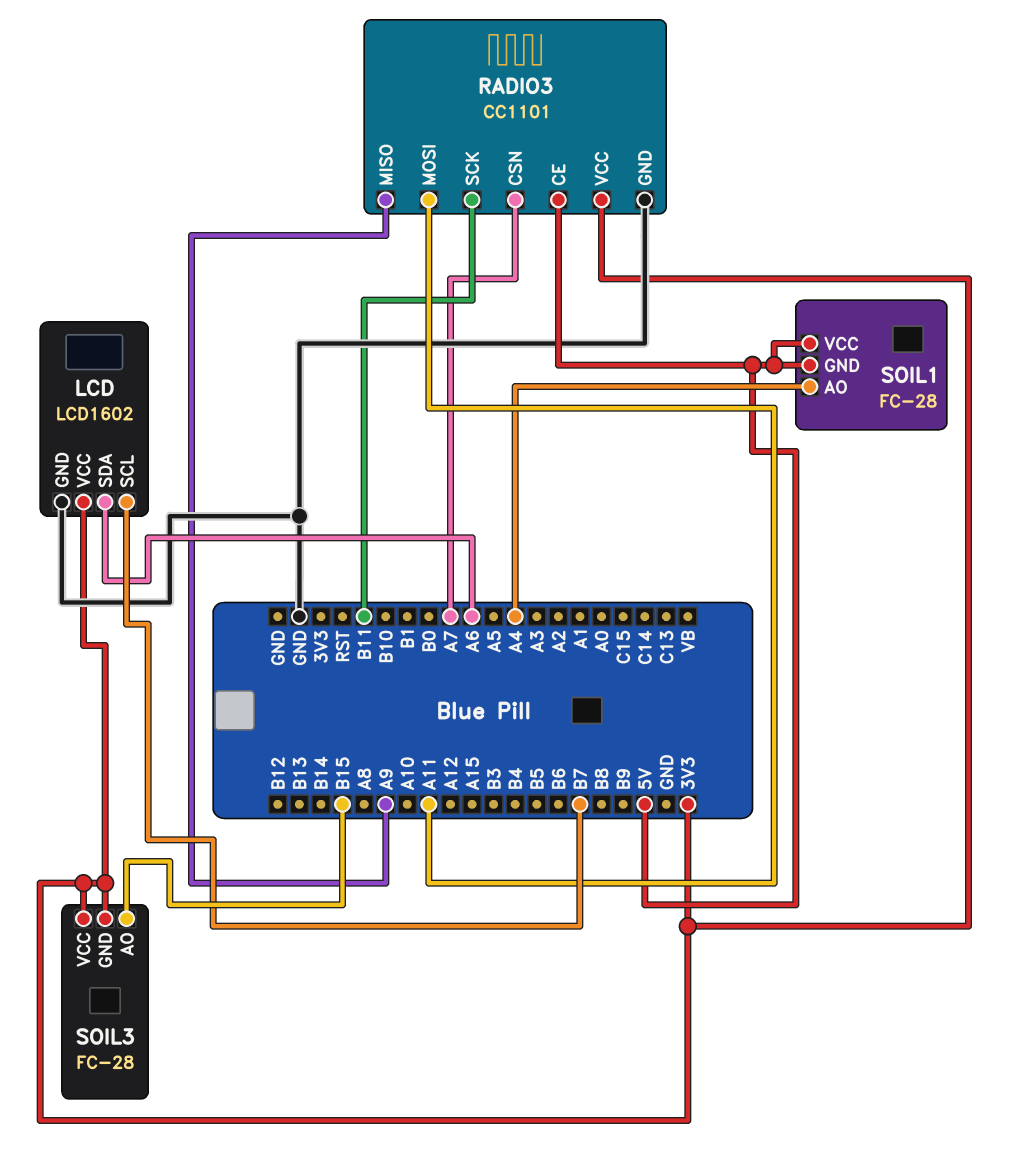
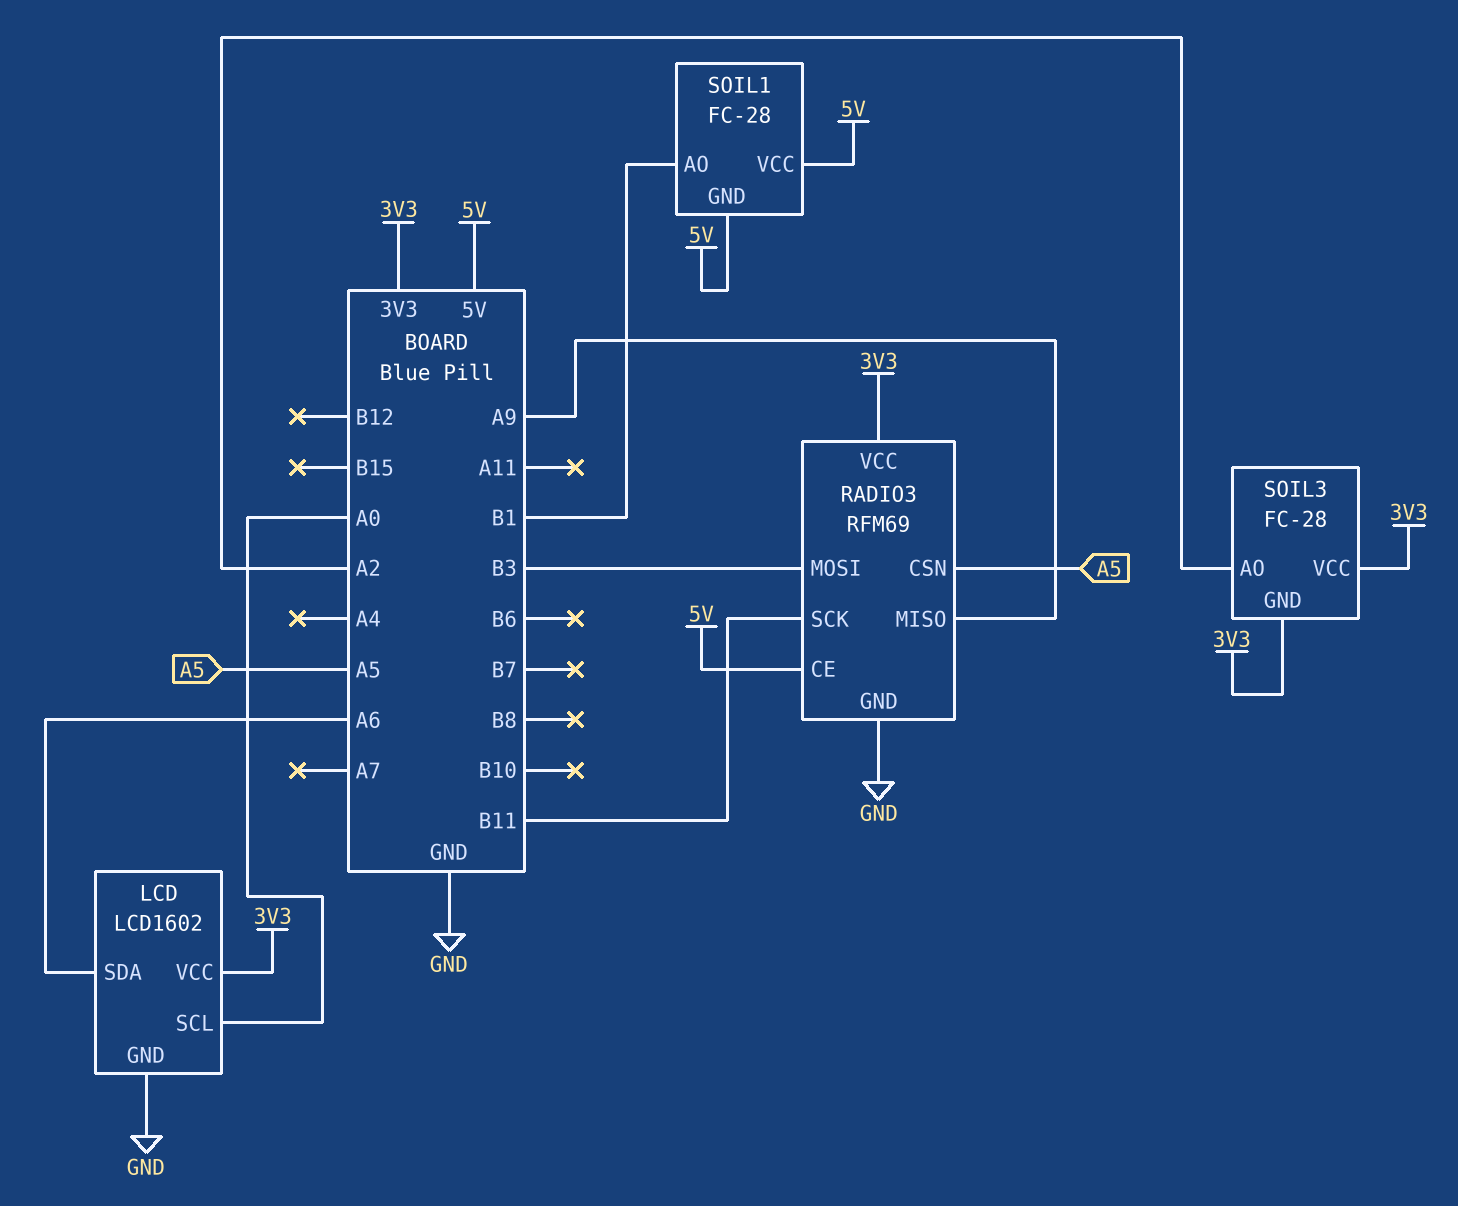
LCD pin SCL: B7 -> A0
RADIO3: CC1101 -> RFM69
RADIO3 pin CSN: A7 -> A5
RADIO3 pin MOSI: A11 -> B3
SOIL1 pin AO: A4 -> B1
SOIL3 pin AO: B15 -> A2

